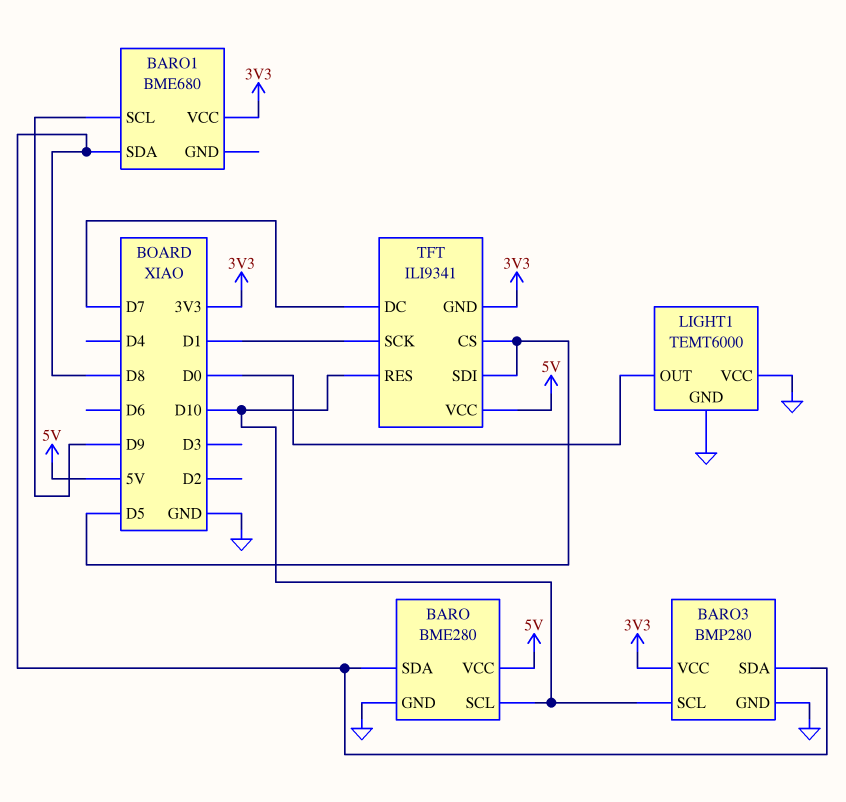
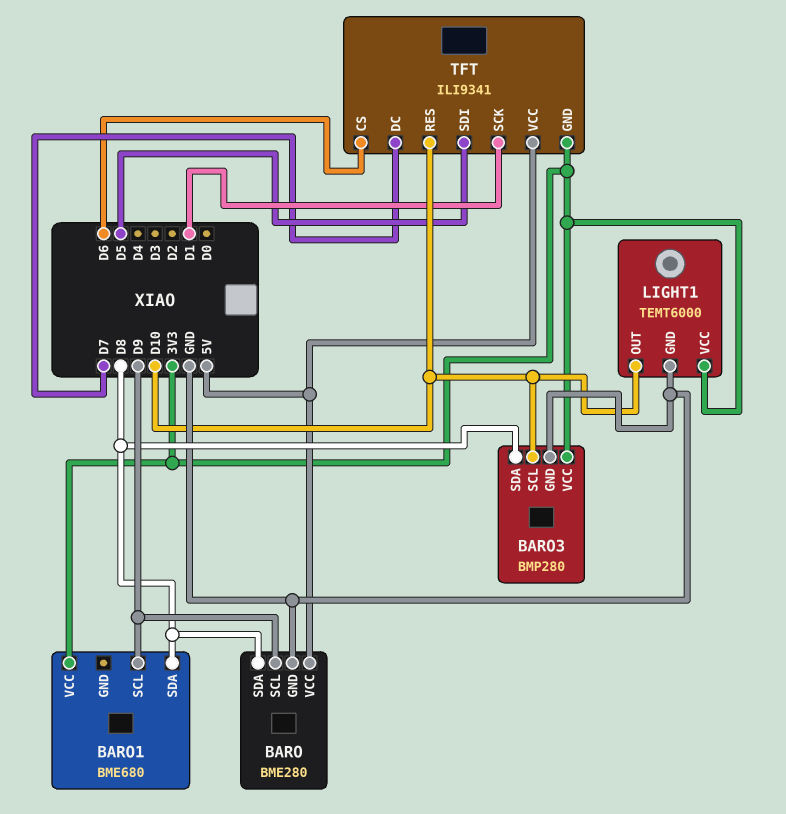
BARO pin SCL: D10 -> D9
LIGHT1 pin OUT: D0 -> D10
LIGHT1 pin VCC: GND -> 3V3
TFT pin CS: D5 -> D6

